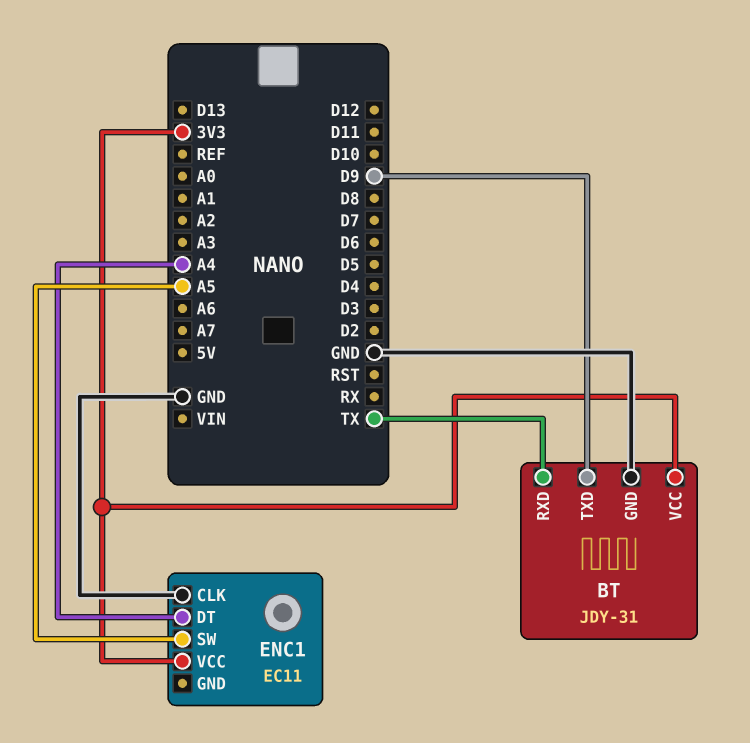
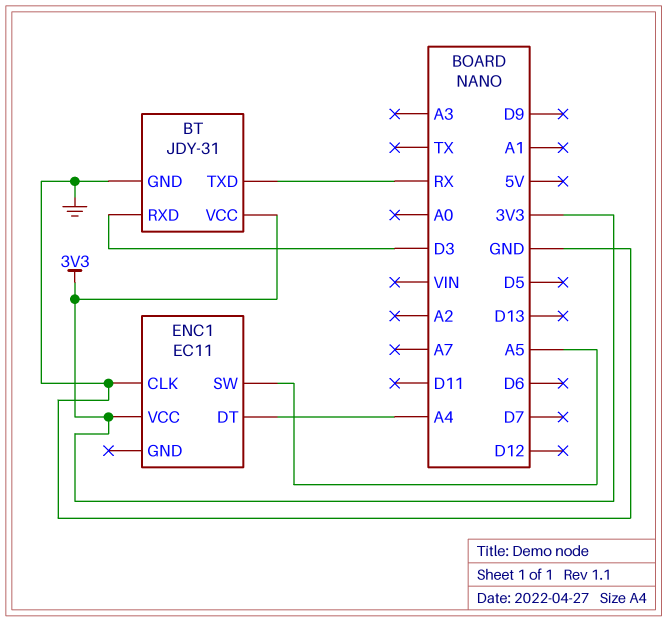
BT pin RXD: TX -> D3
BT pin TXD: D9 -> RX

